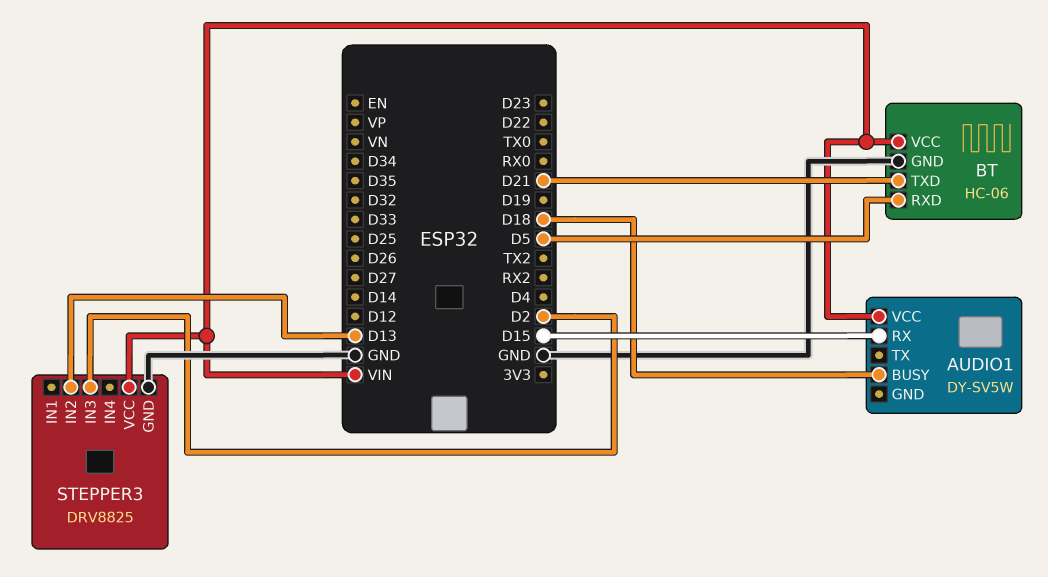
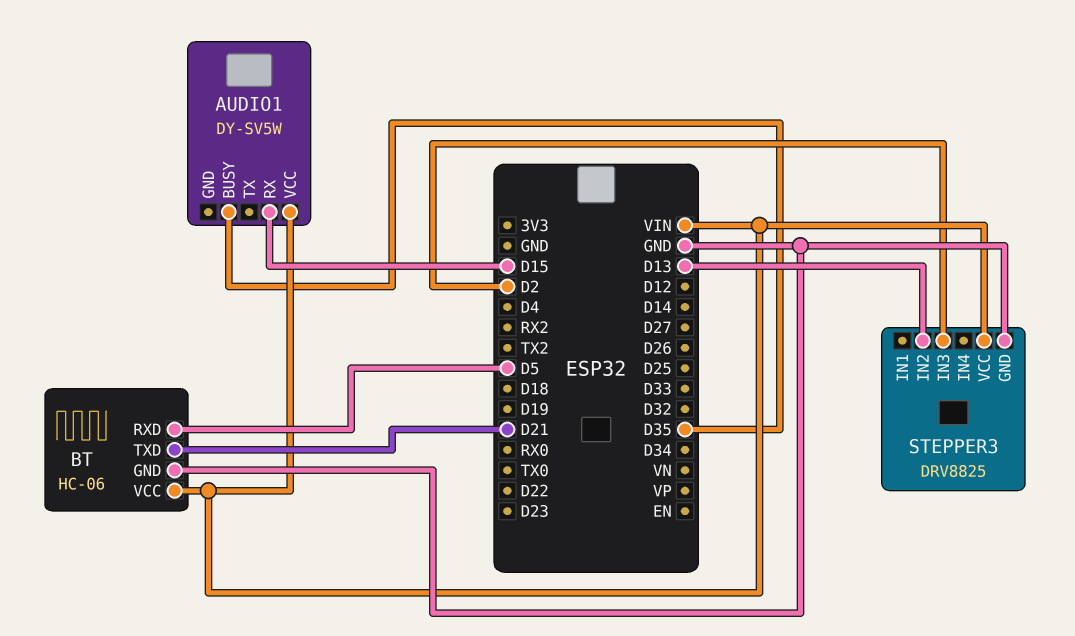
AUDIO1 pin BUSY: D18 -> D35

